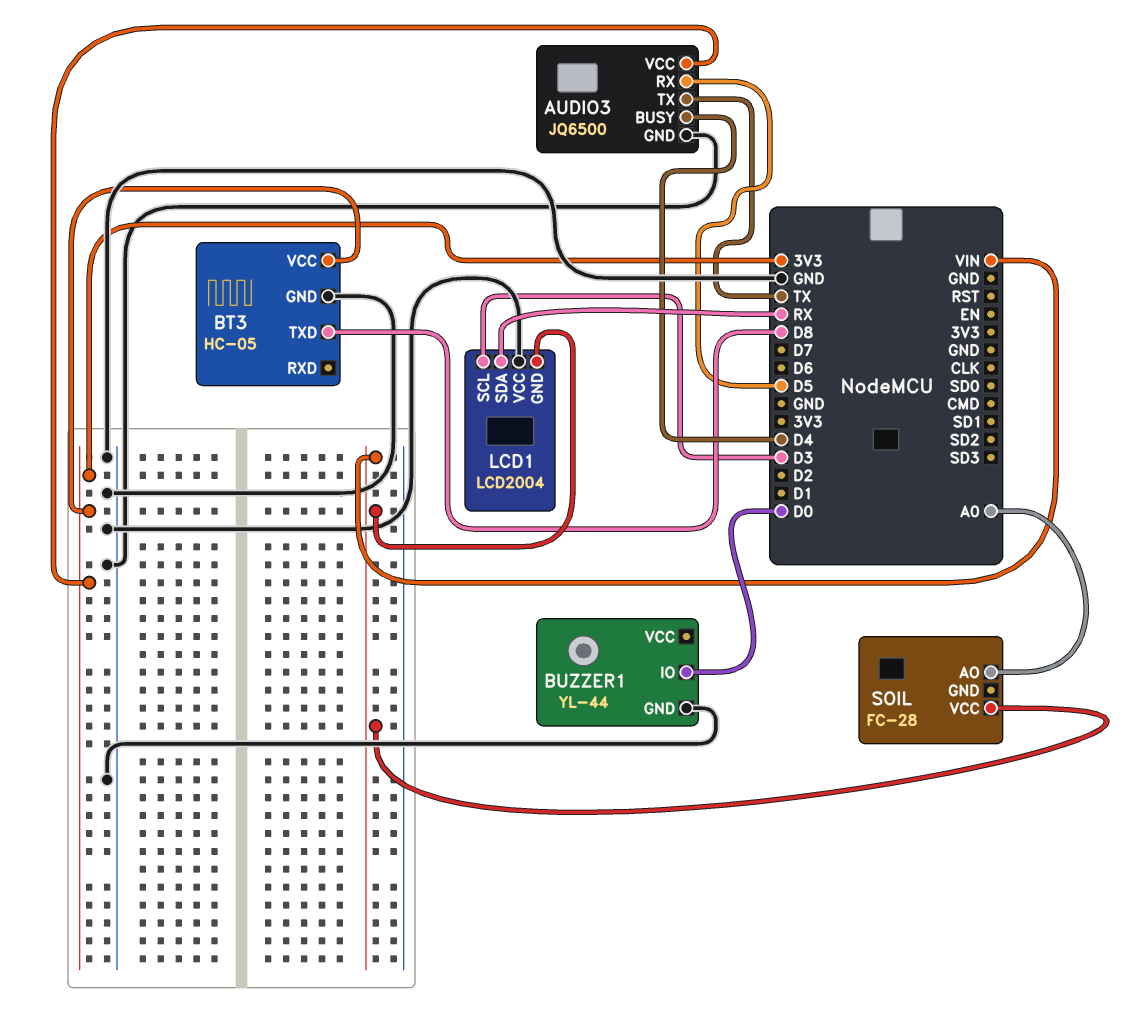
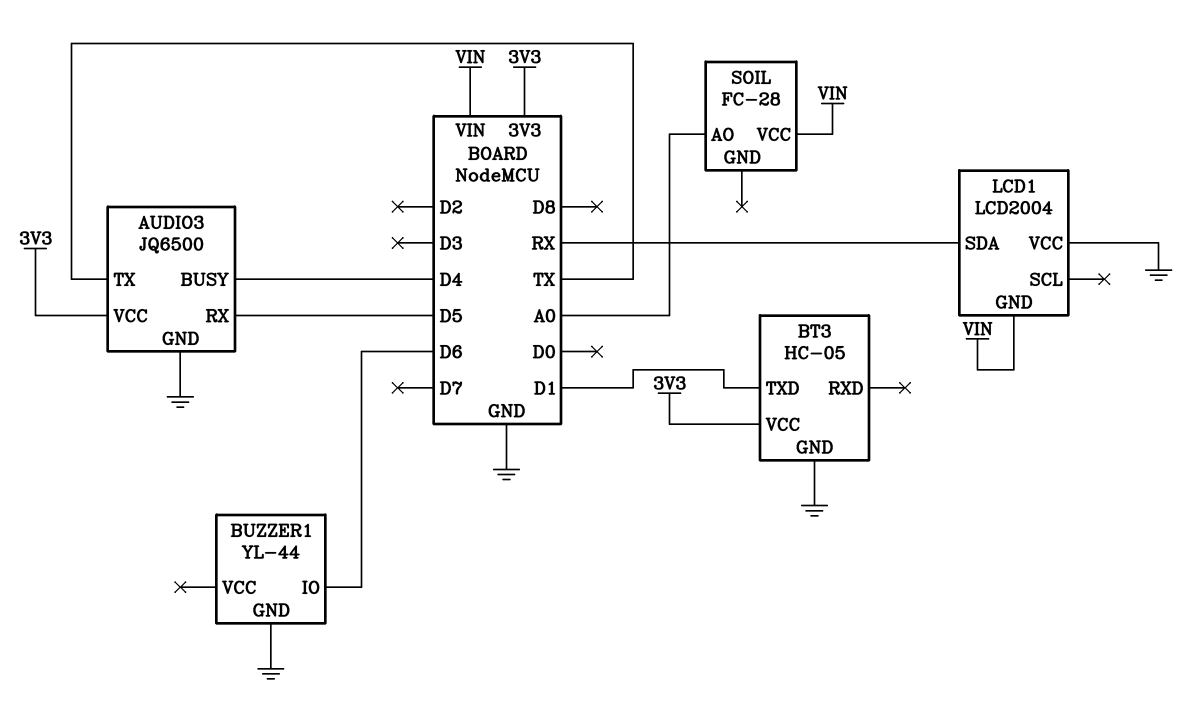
BT3 pin TXD: D8 -> D1
BUZZER1 pin IO: D0 -> D6
LCD1 pin SCL: D3 -> none

